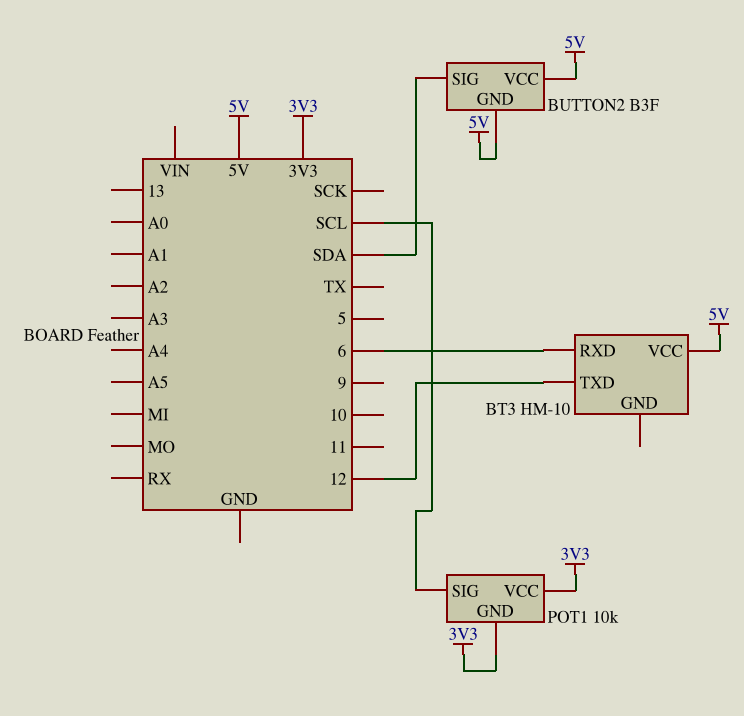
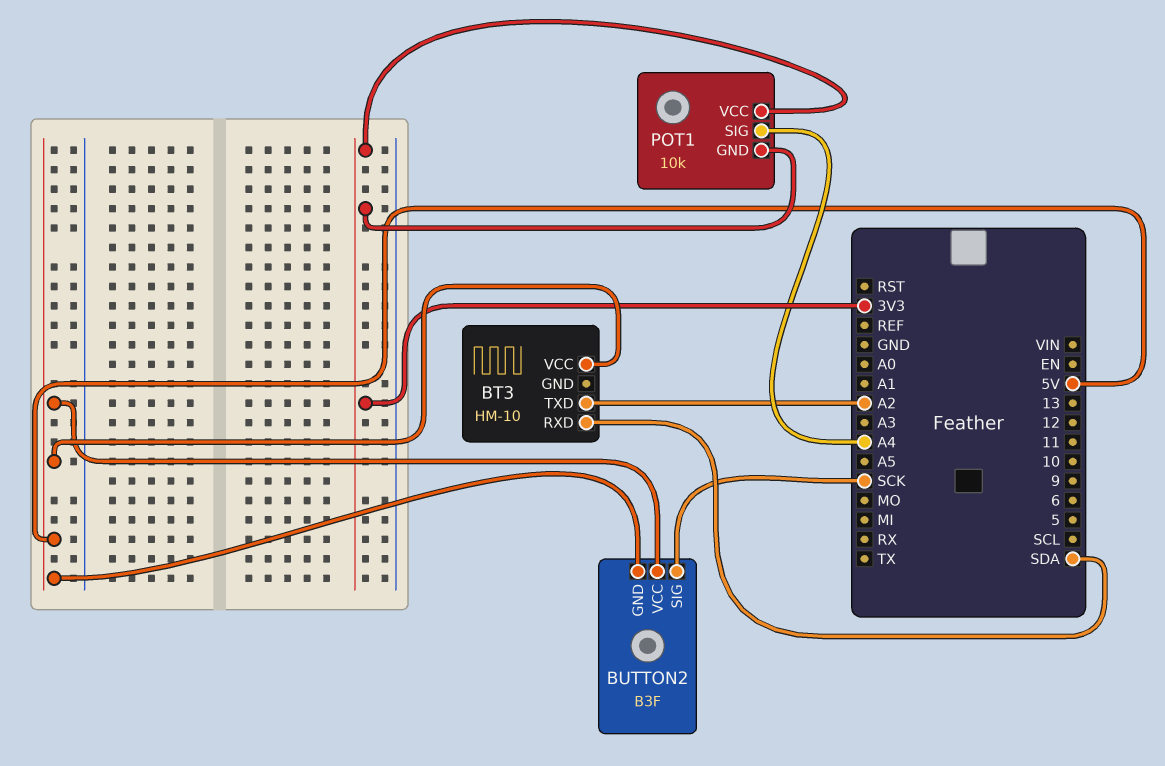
BT3 pin RXD: 6 -> SDA
BT3 pin TXD: 12 -> A2
BUTTON2 pin SIG: SDA -> SCK
POT1 pin SIG: SCL -> A4

